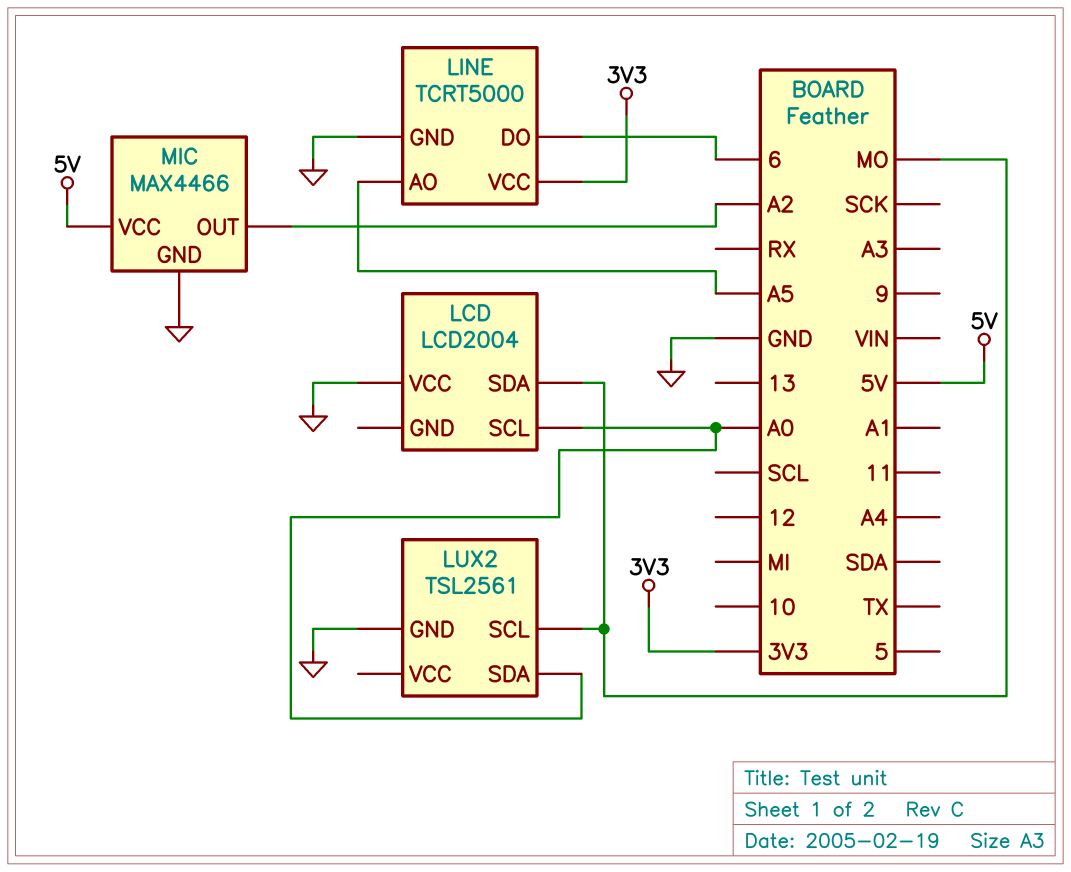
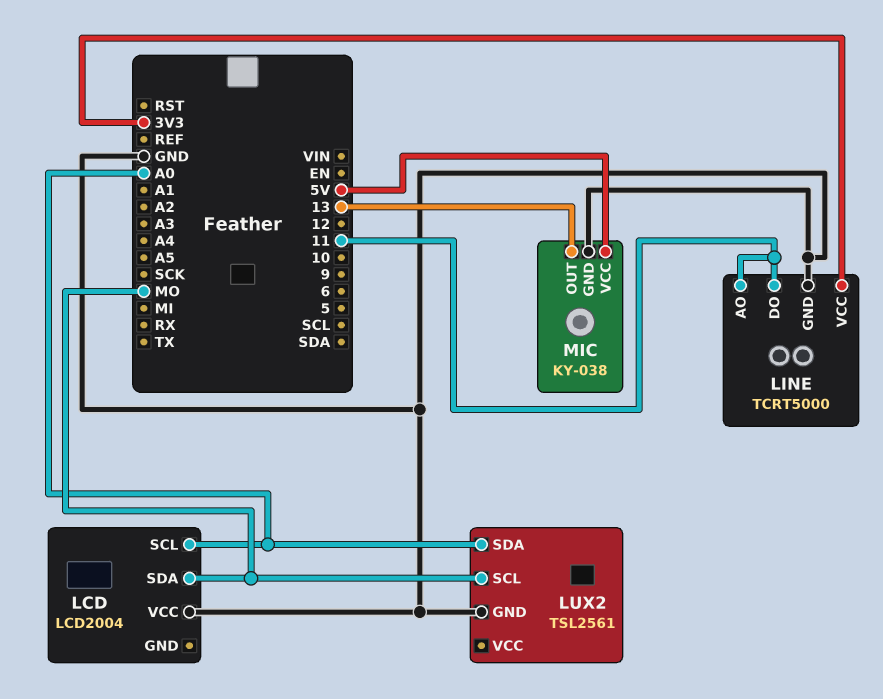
LINE pin AO: A5 -> 11
LINE pin DO: 6 -> 11
MIC: MAX4466 -> KY-038
MIC pin OUT: A2 -> 13

